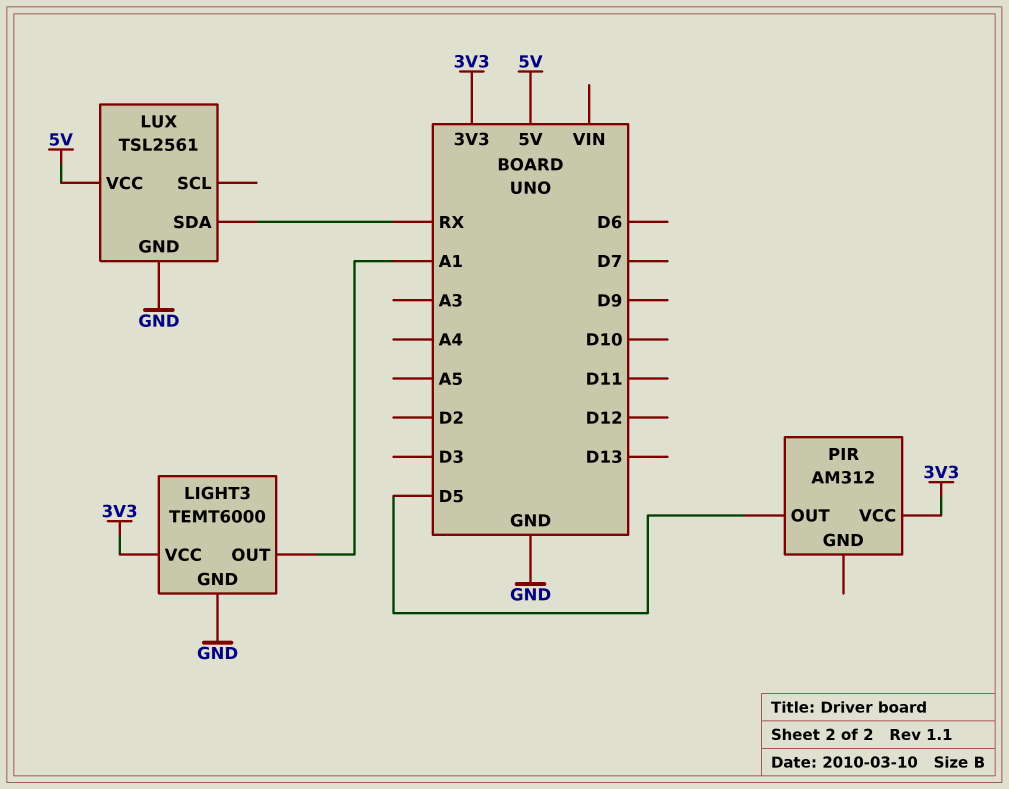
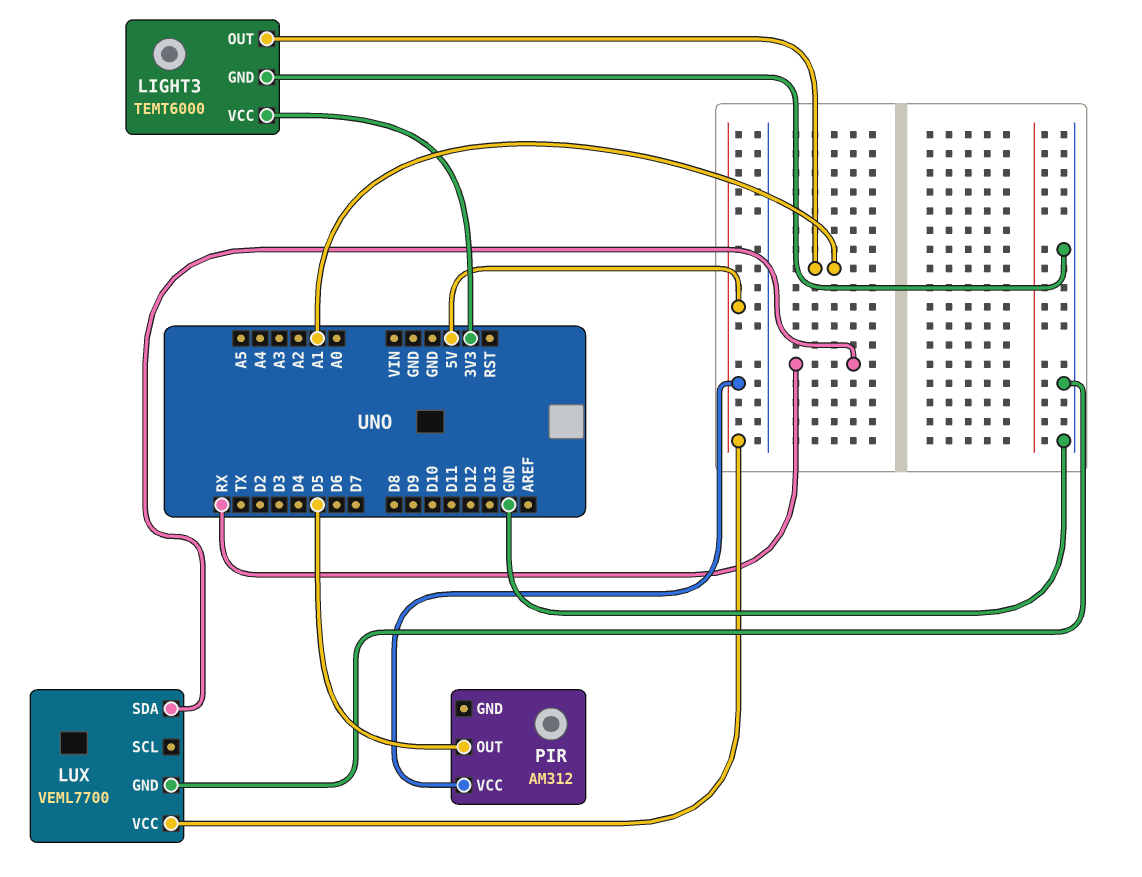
LUX: TSL2561 -> VEML7700
PIR pin VCC: 3V3 -> 5V

